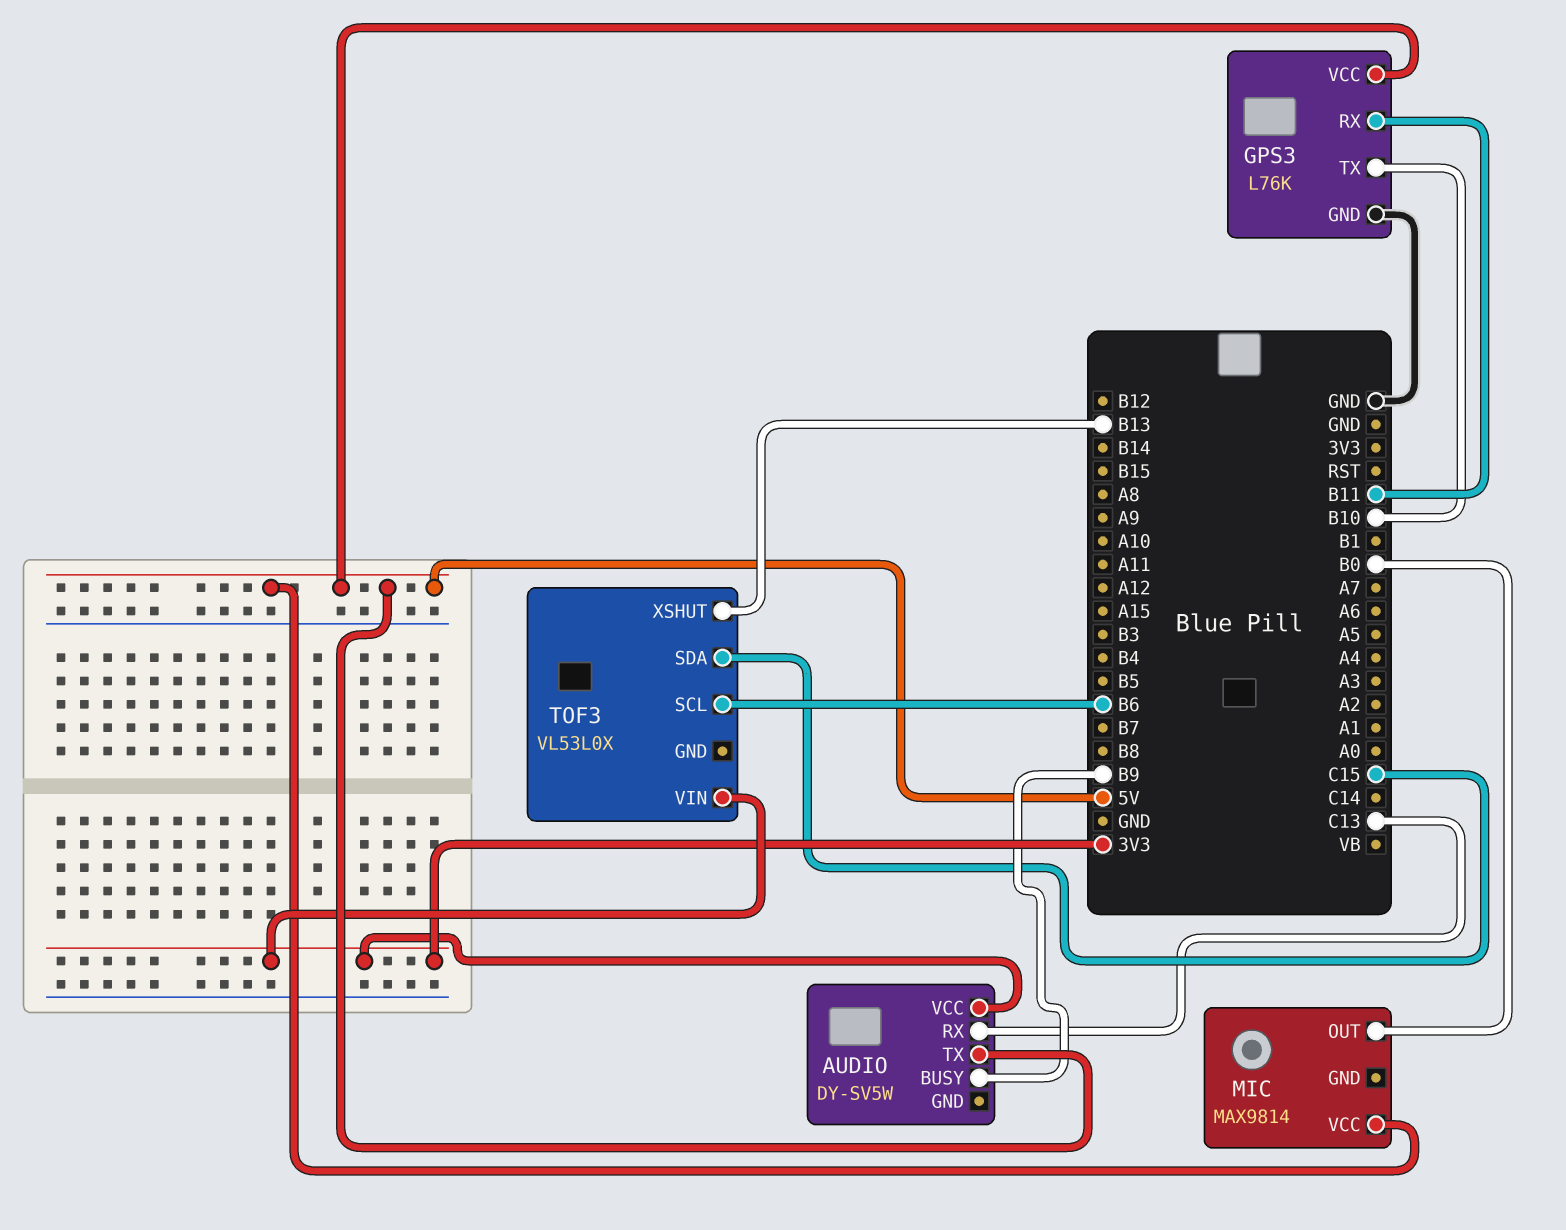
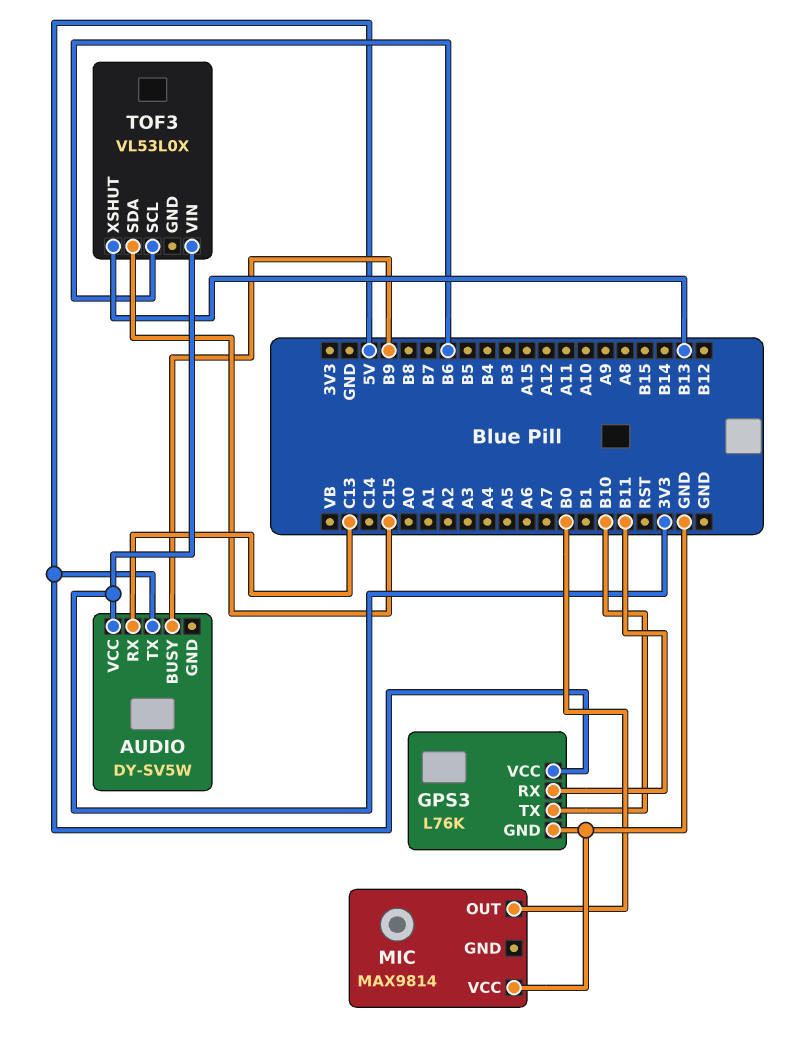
MIC pin VCC: 5V -> GND

